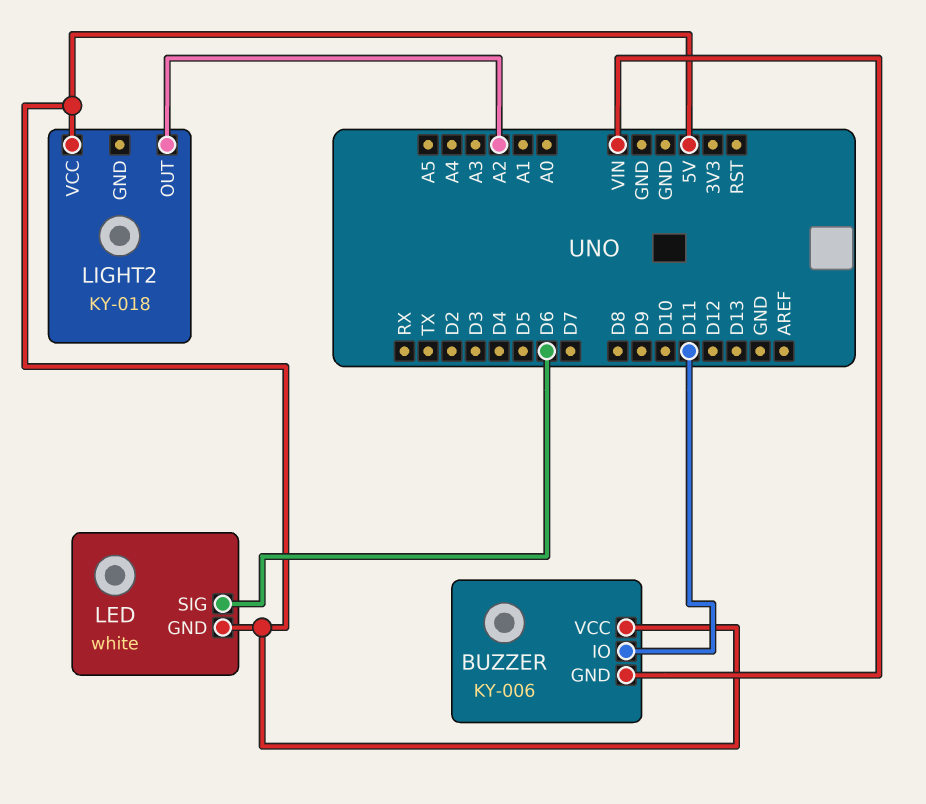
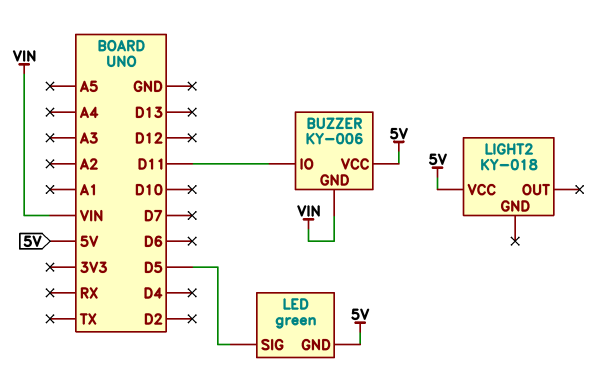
LED: white -> green
LED pin SIG: D6 -> D5
LIGHT2 pin OUT: A2 -> none

